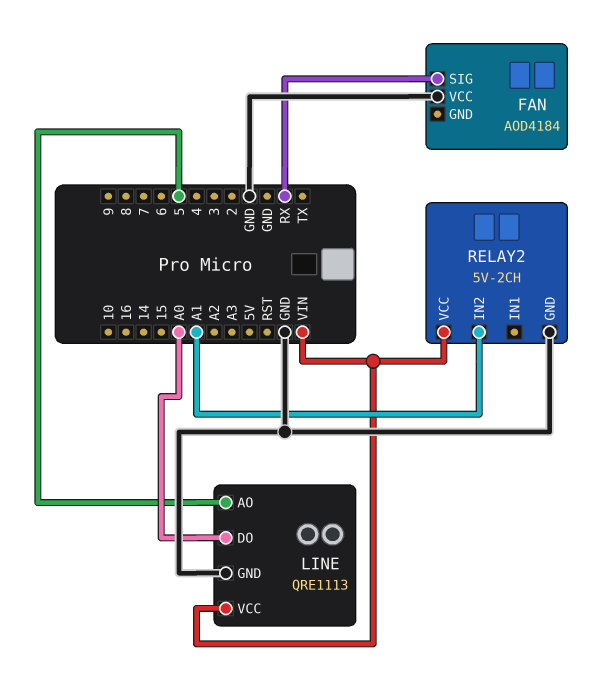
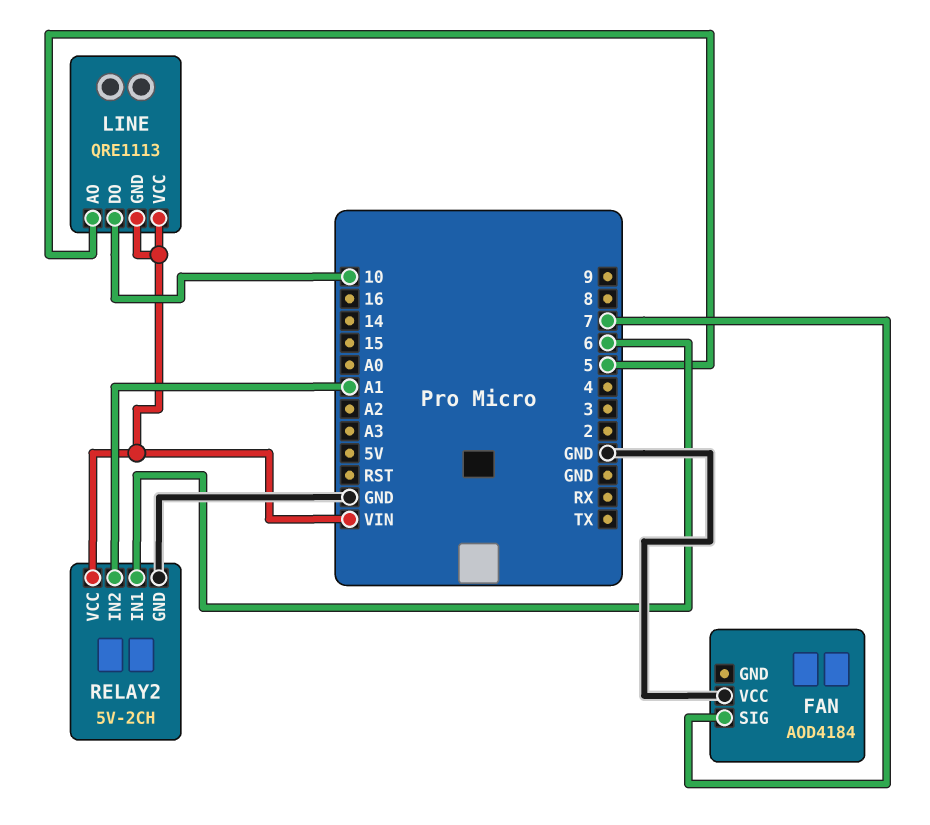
FAN pin SIG: RX -> 7
LINE pin DO: A0 -> 10
LINE pin GND: GND -> VIN
RELAY2 pin IN1: none -> 6

